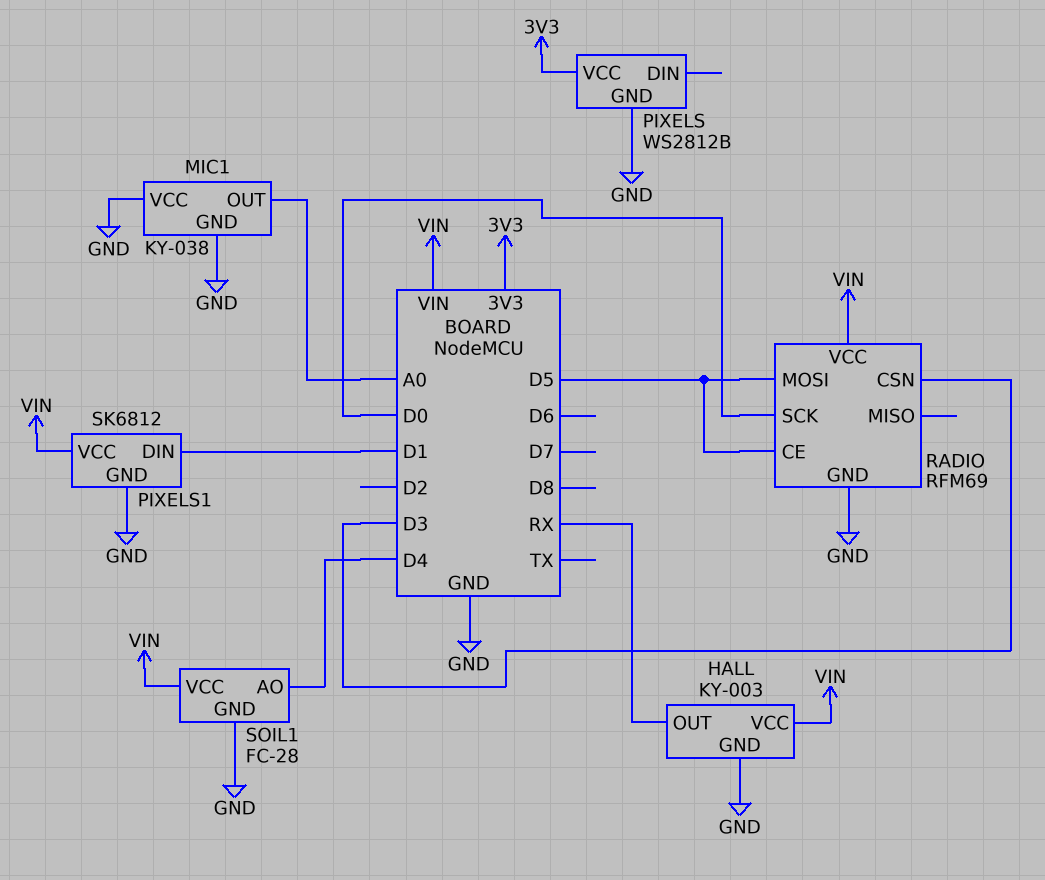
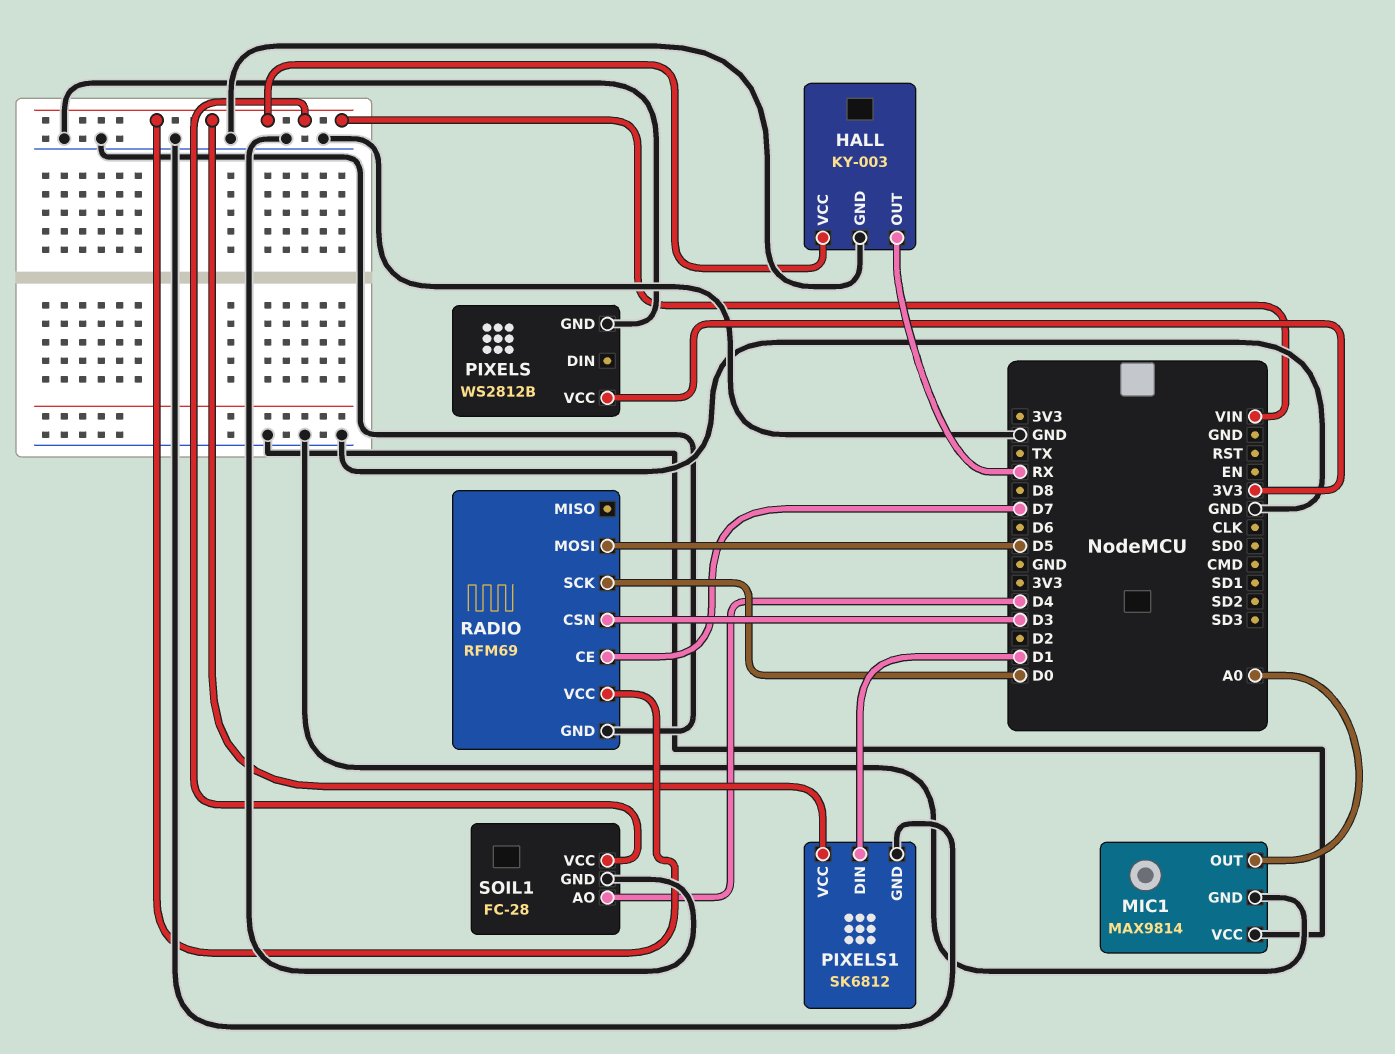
MIC1: KY-038 -> MAX9814
RADIO pin CE: D5 -> D7

